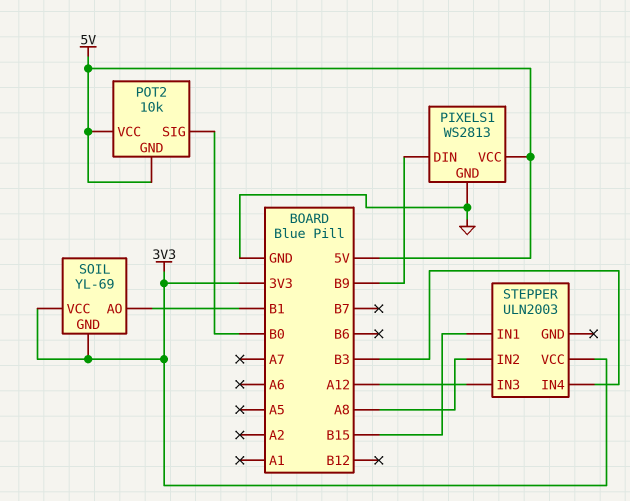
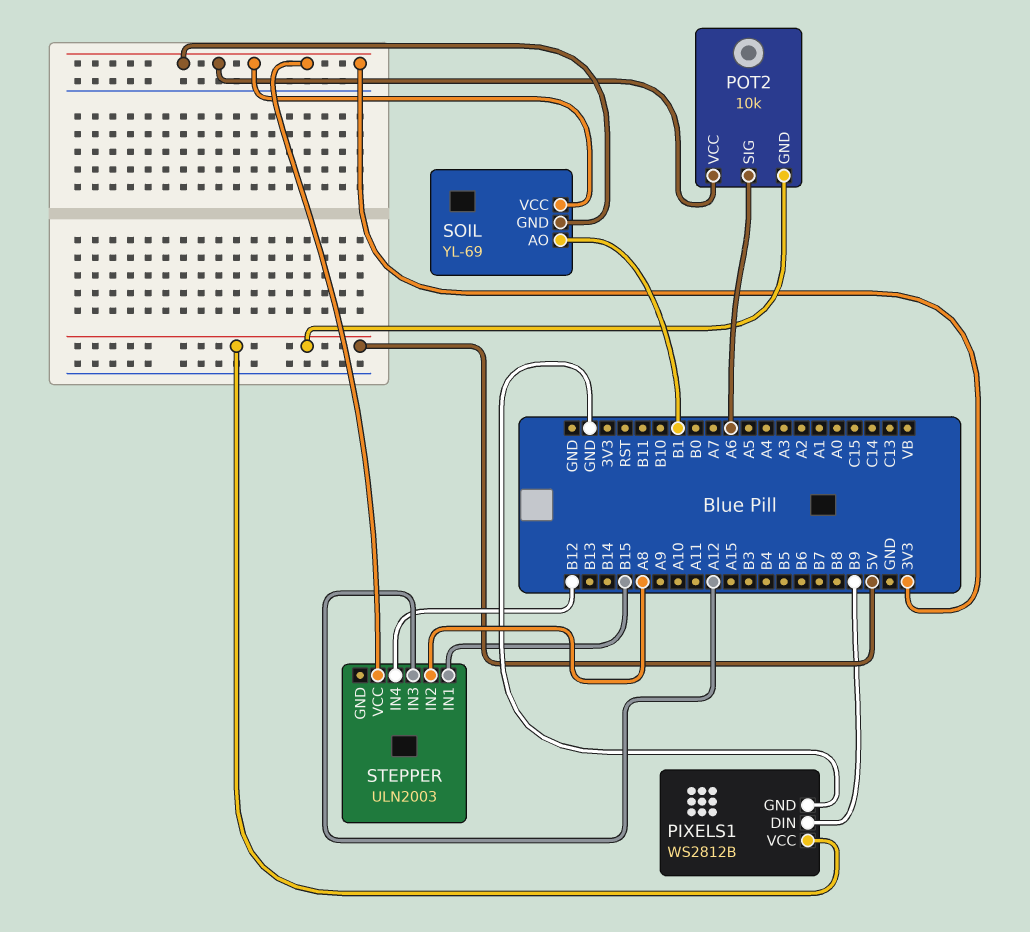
PIXELS1: WS2813 -> WS2812B
POT2 pin SIG: B0 -> A6
POT2 pin VCC: 5V -> 3V3
STEPPER pin IN4: B3 -> B12

